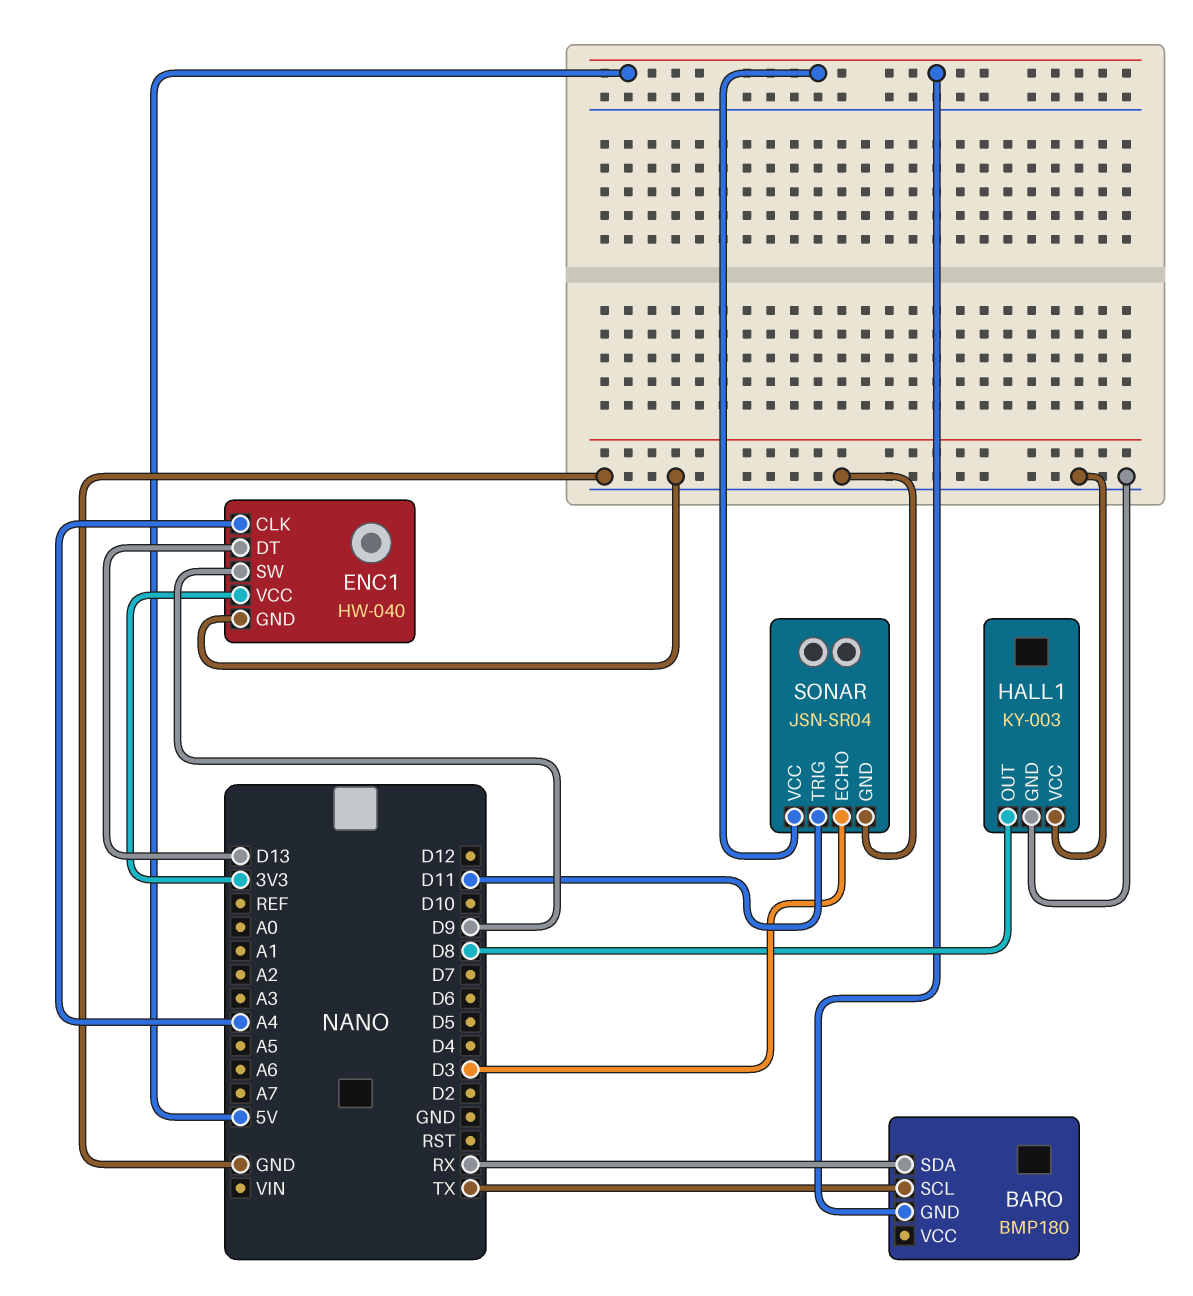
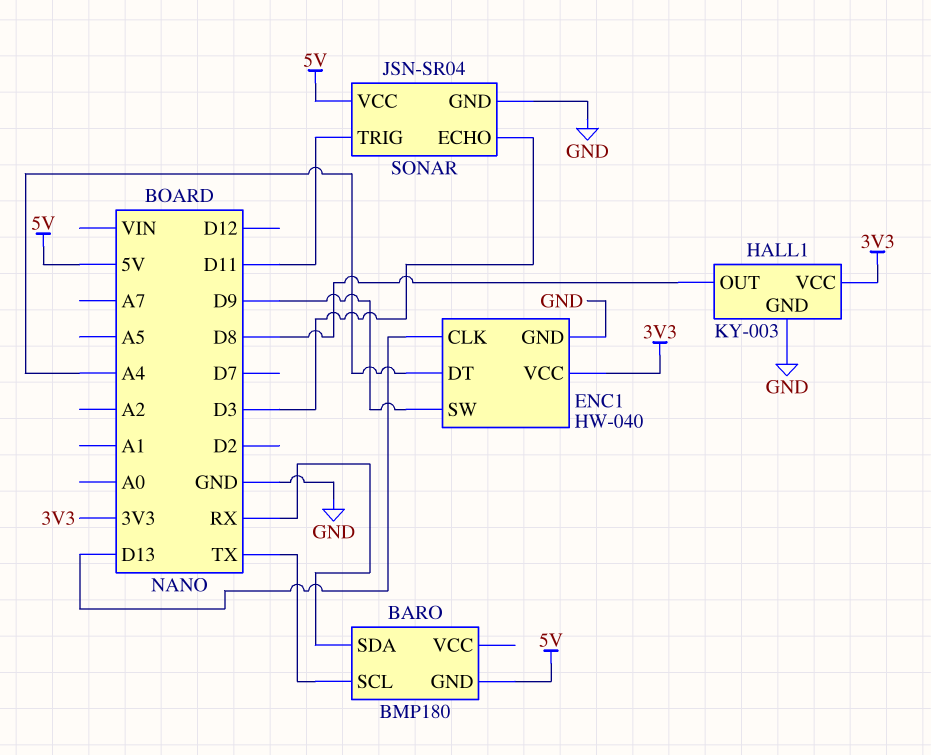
ENC1 pin CLK: A4 -> D13
ENC1 pin DT: D13 -> A4
HALL1 pin VCC: GND -> 3V3

